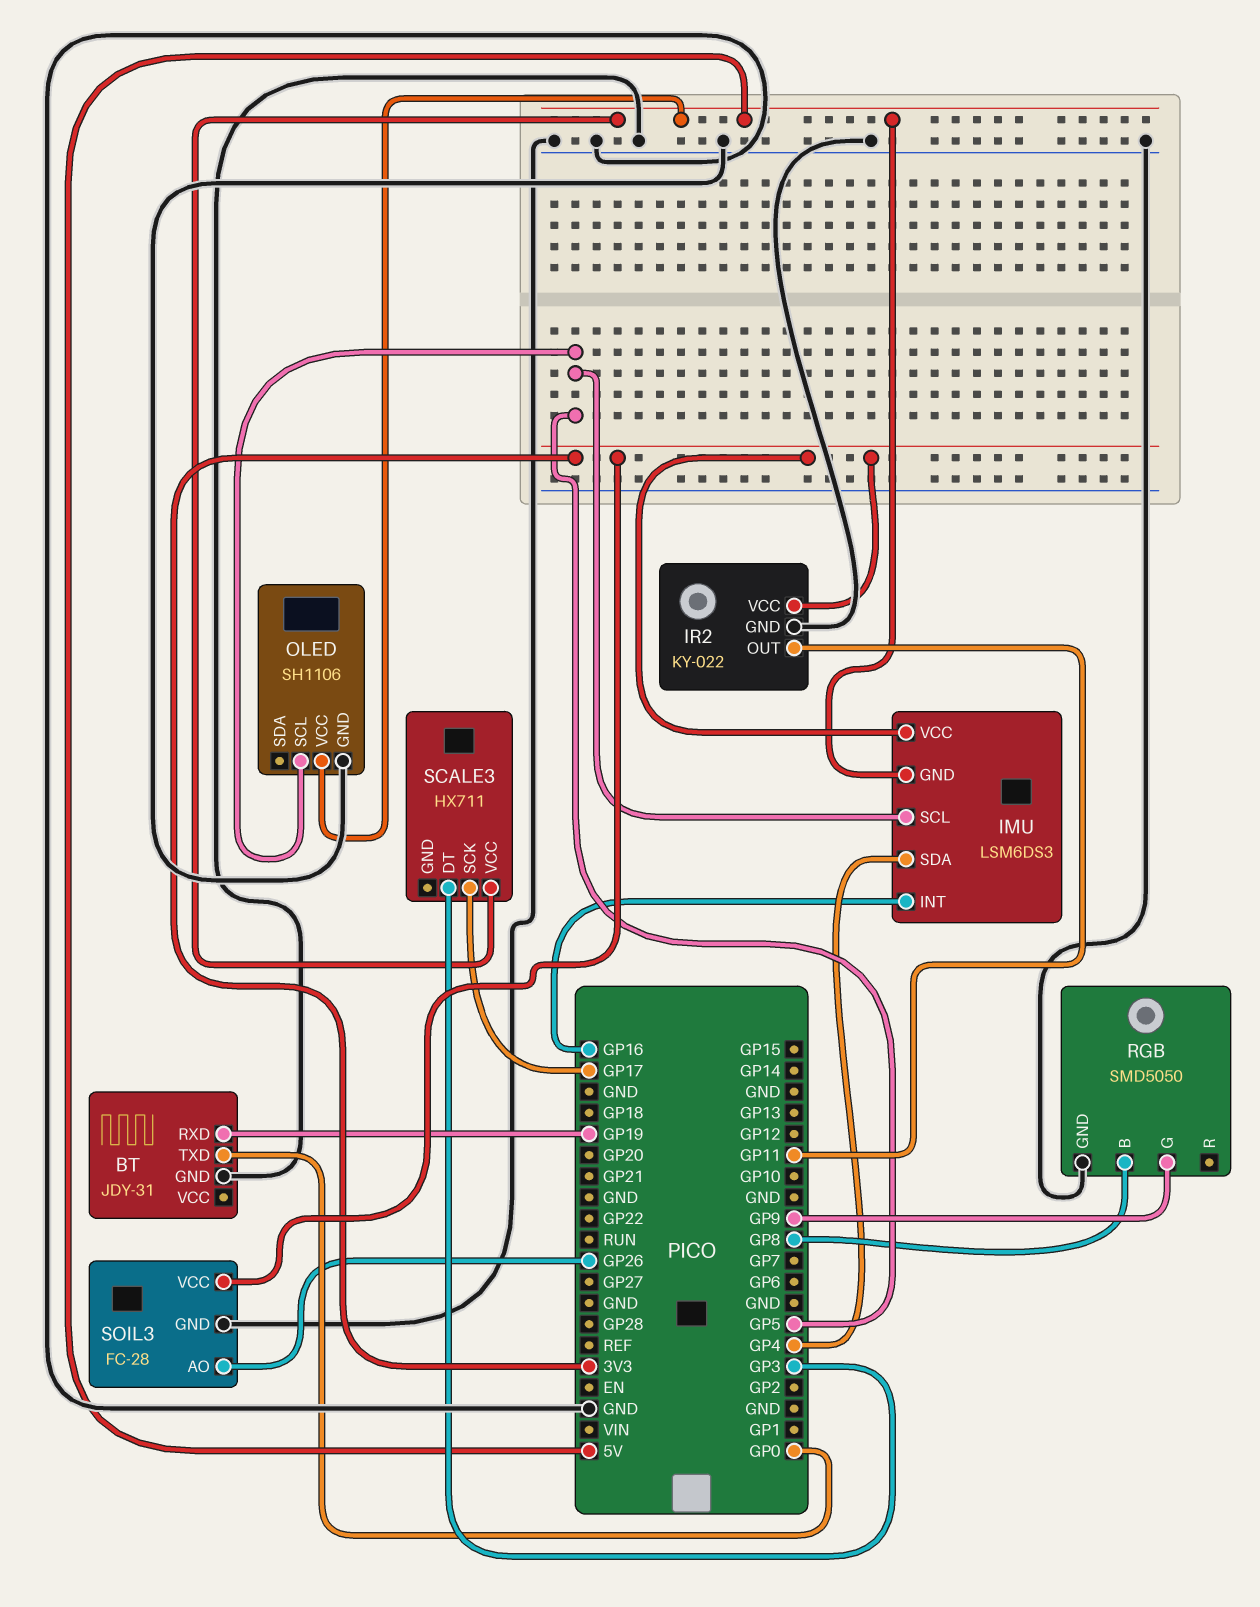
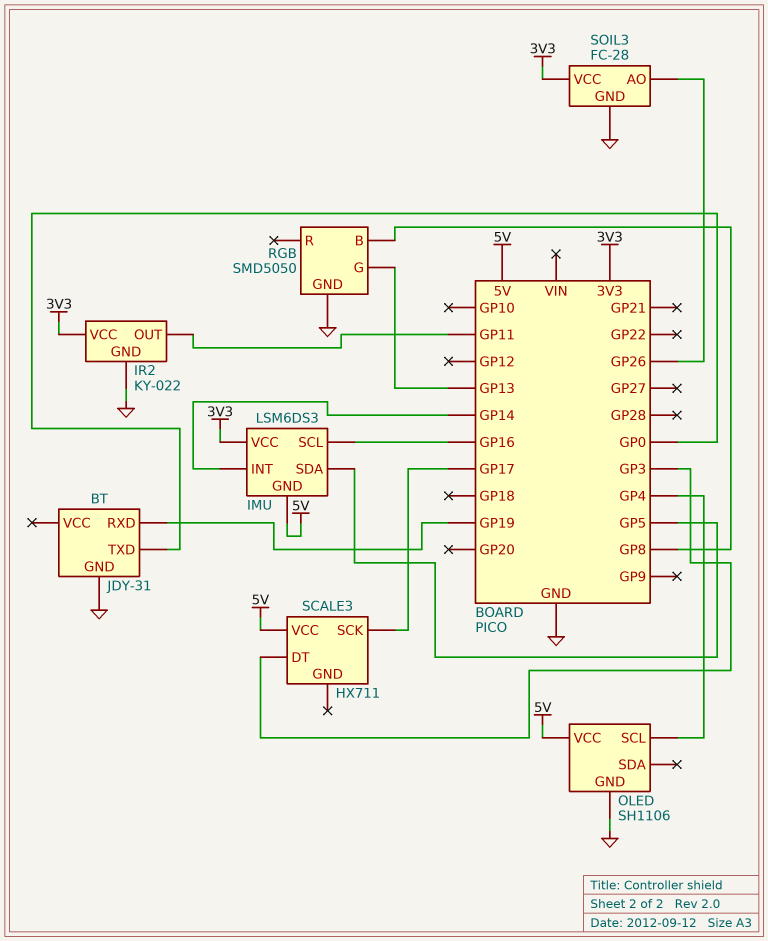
IMU pin INT: GP16 -> GP14
IMU pin SCL: GP5 -> GP16
IMU pin SDA: GP4 -> GP5
OLED pin SCL: GP5 -> GP4
RGB pin G: GP9 -> GP13

